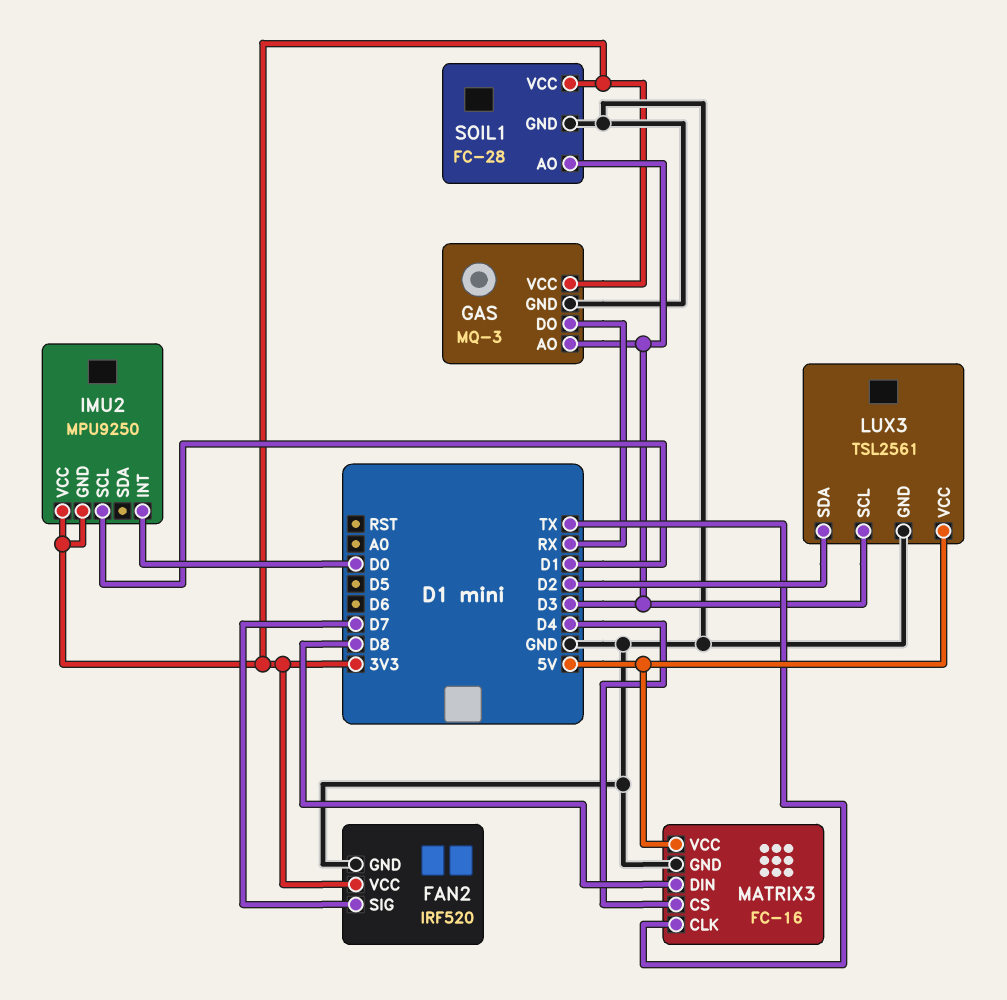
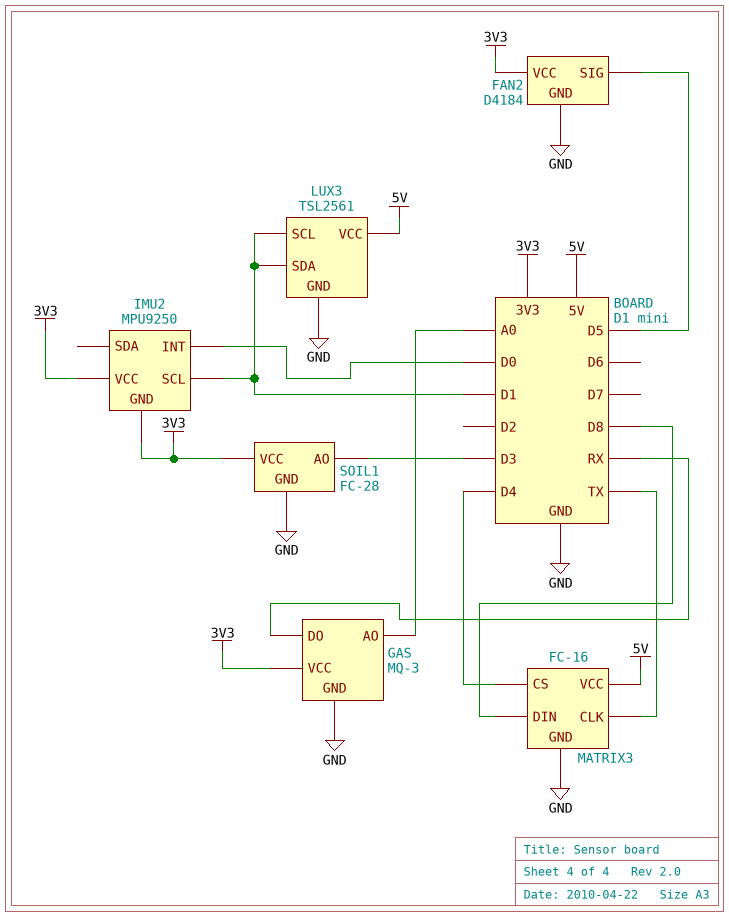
FAN2: IRF520 -> D4184
FAN2 pin SIG: D7 -> D5
GAS pin AO: D3 -> A0
LUX3 pin SCL: D3 -> D1
LUX3 pin SDA: D2 -> D1

